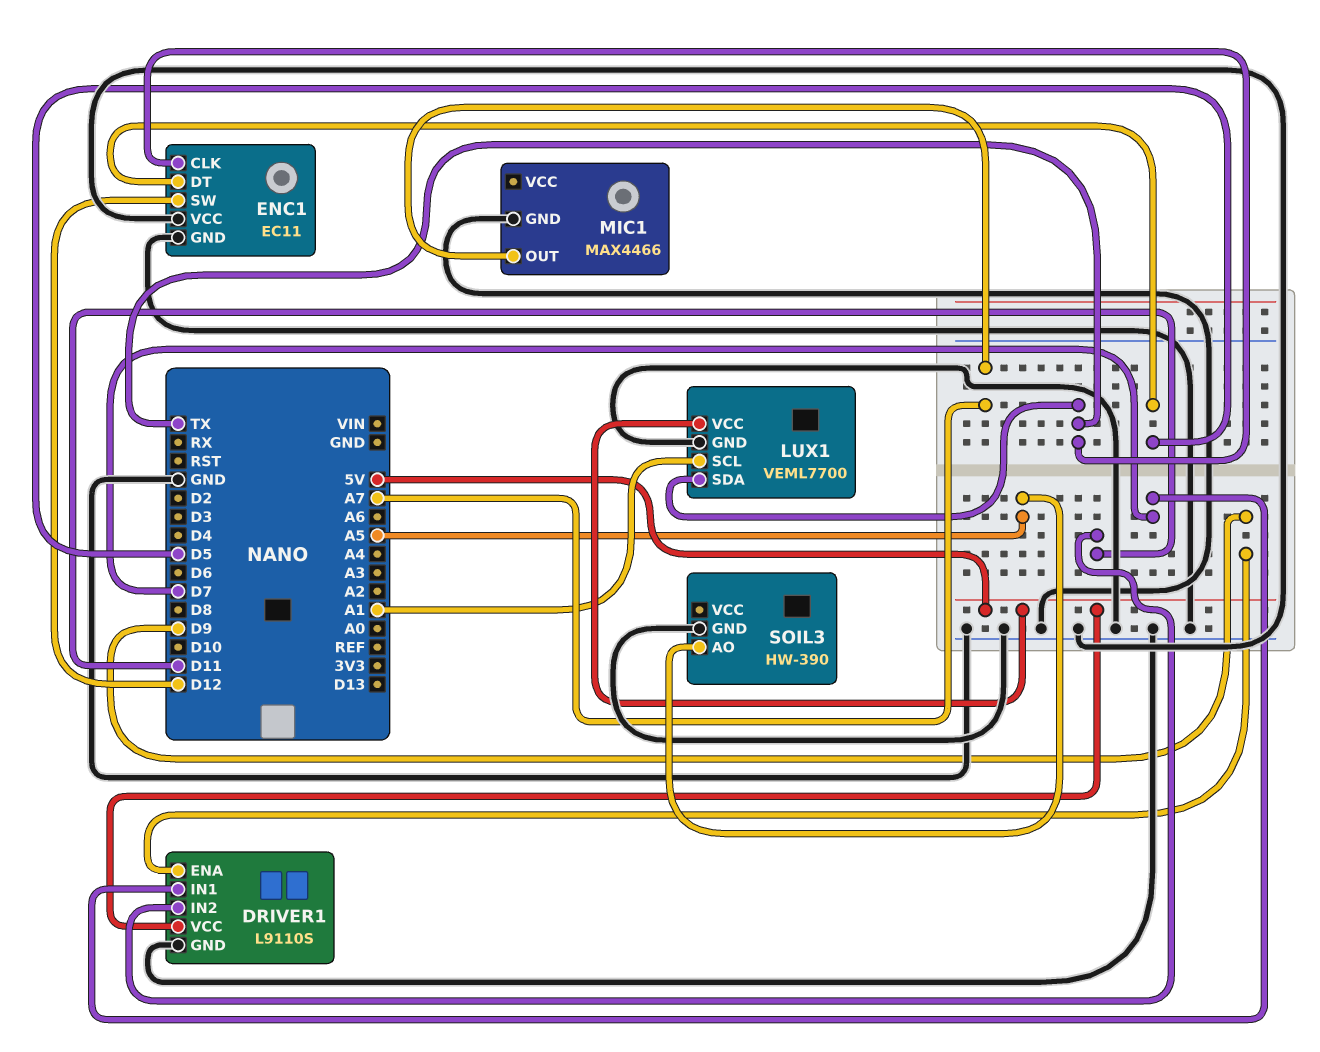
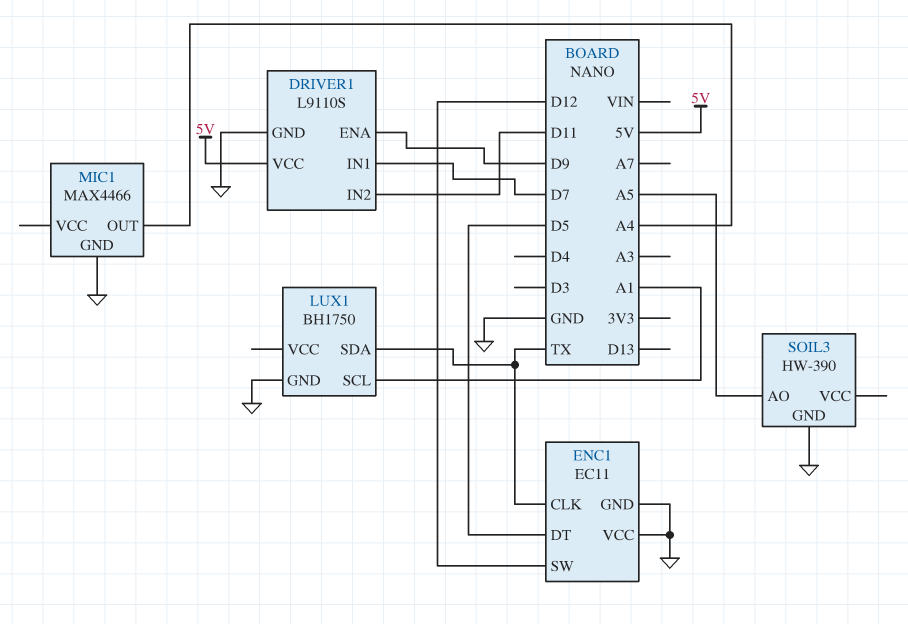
LUX1: VEML7700 -> BH1750
LUX1 pin VCC: 5V -> none
MIC1 pin OUT: A7 -> A4

